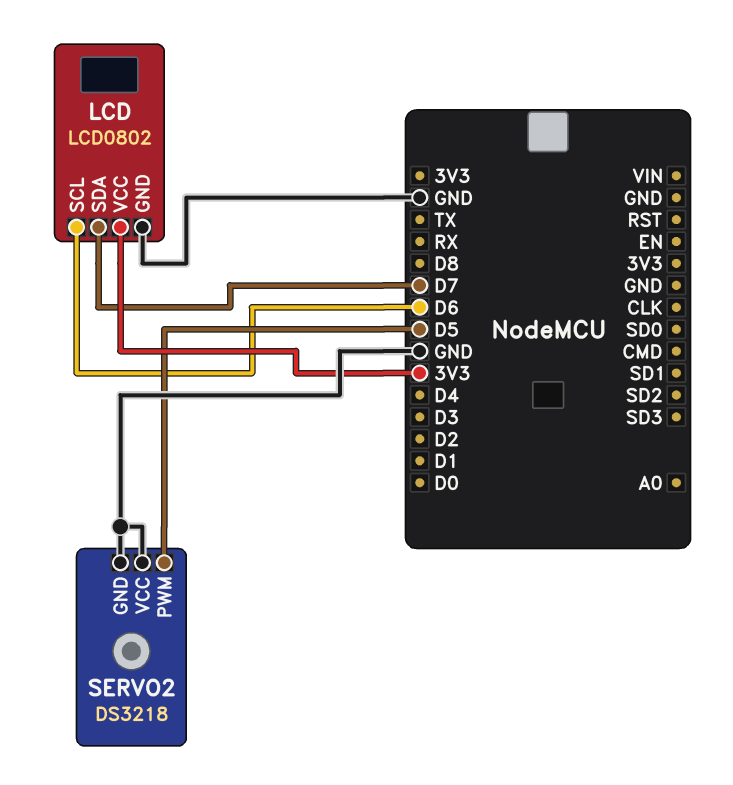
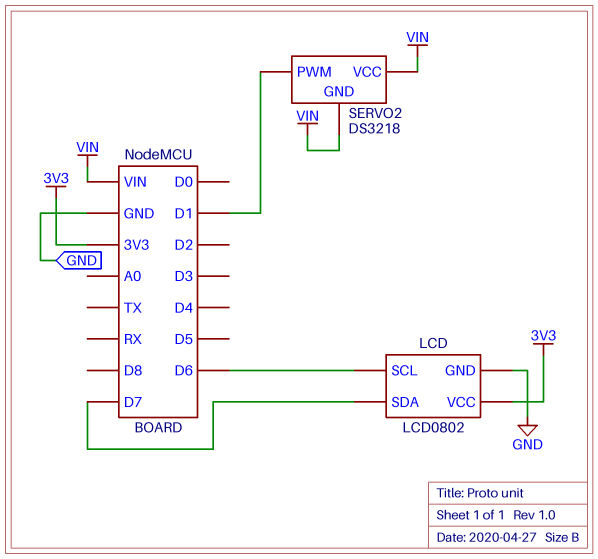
SERVO2 pin GND: GND -> VIN
SERVO2 pin PWM: D5 -> D1
SERVO2 pin VCC: GND -> VIN

